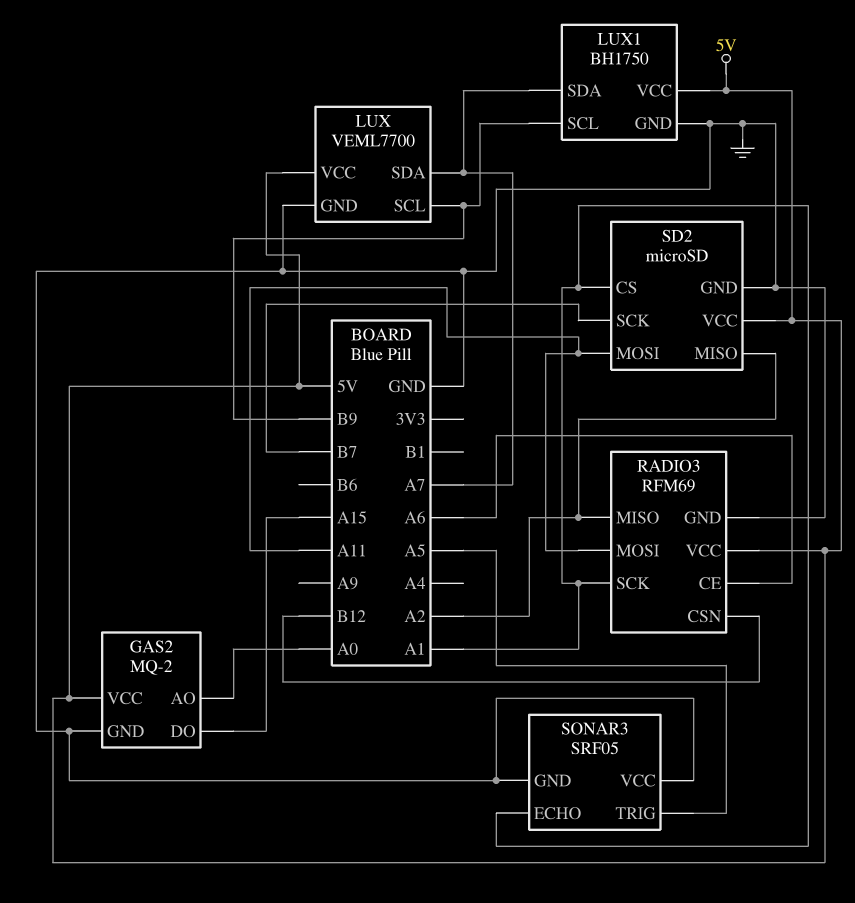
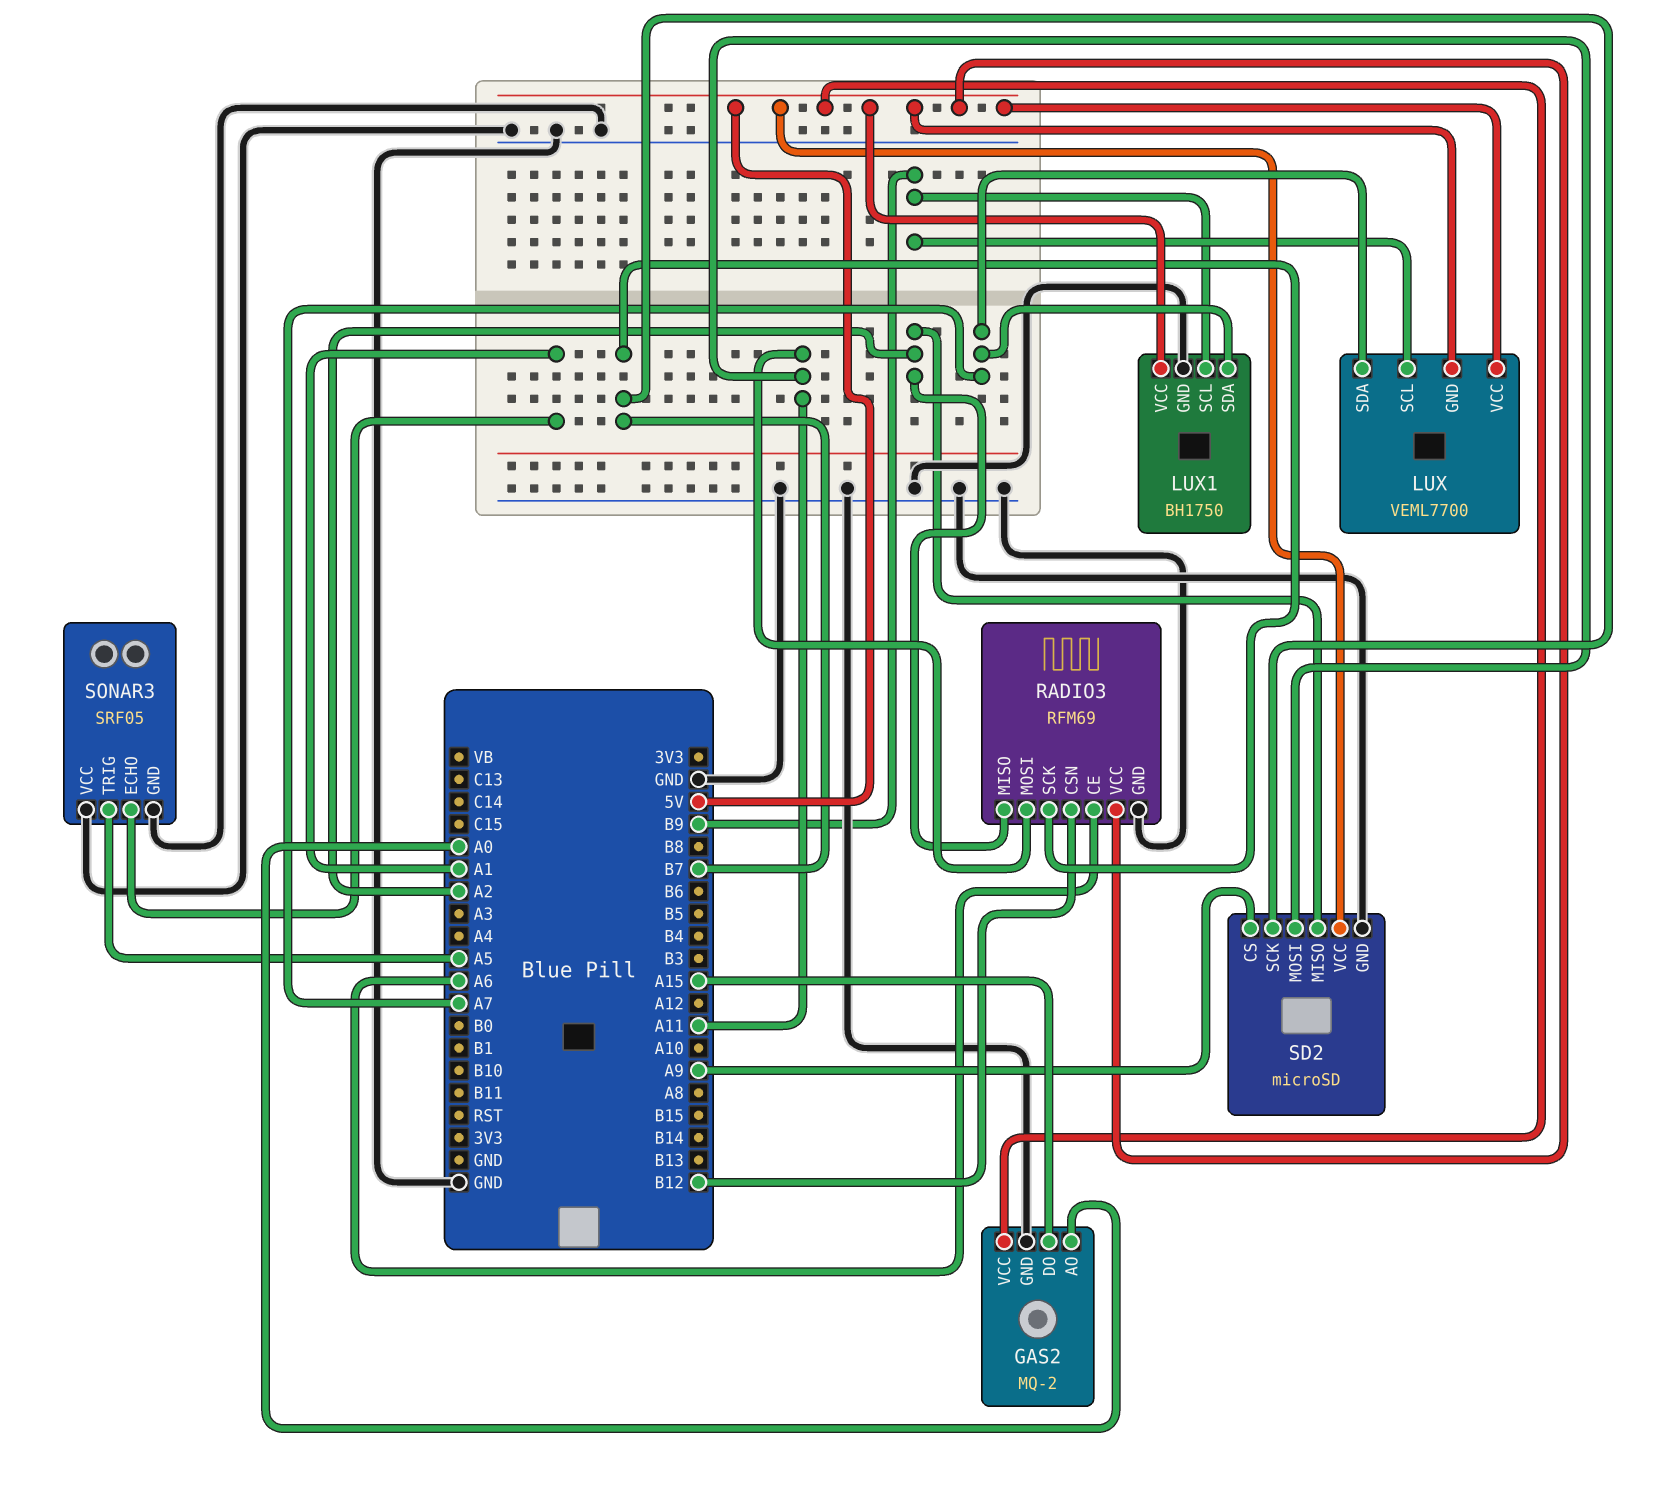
LUX pin GND: GND -> 5V
RADIO3 pin SCK: A1 -> B7
SD2 pin CS: A1 -> A9

